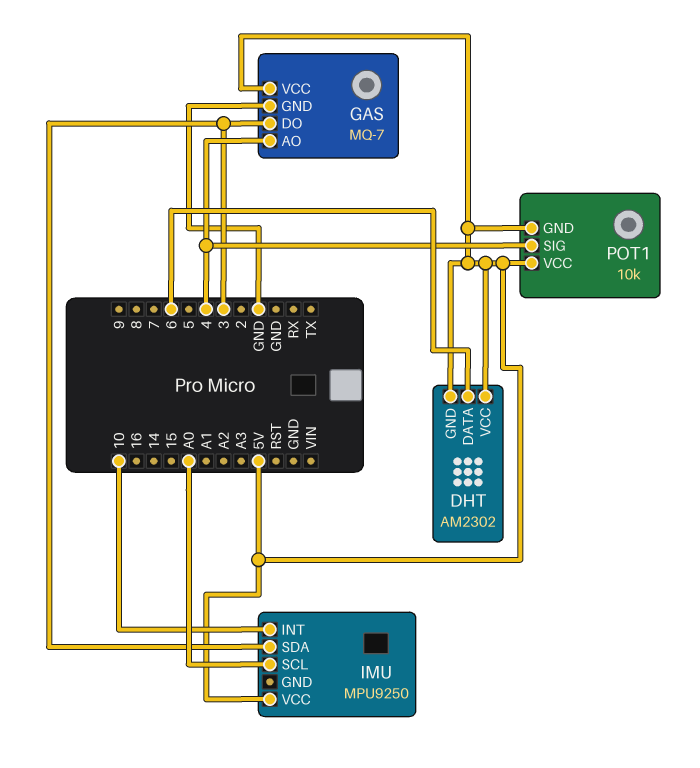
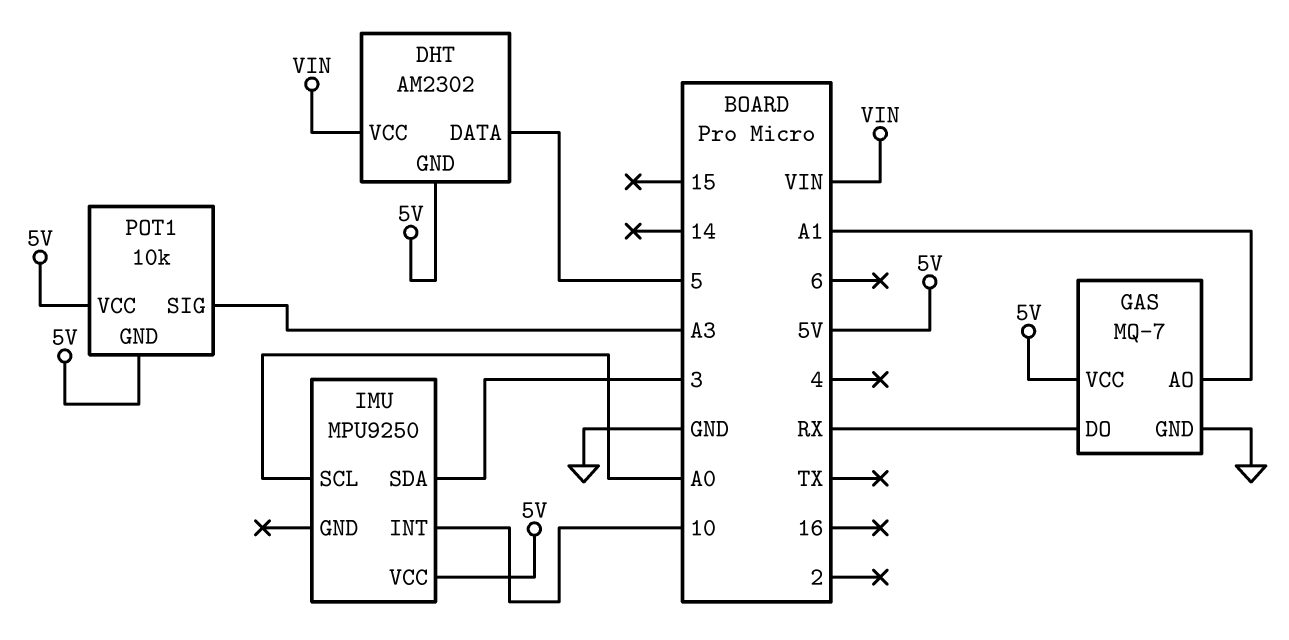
DHT pin DATA: 6 -> 5
DHT pin VCC: 5V -> VIN
GAS pin AO: 4 -> A1
GAS pin DO: 3 -> RX
POT1 pin SIG: 4 -> A3

